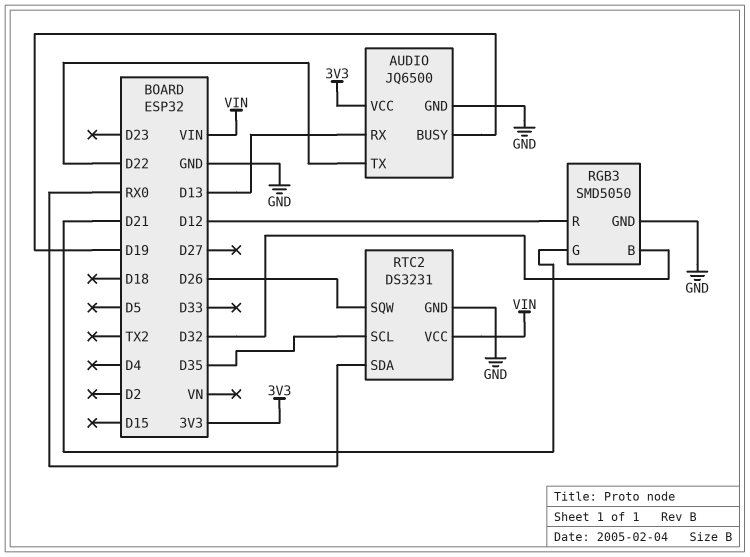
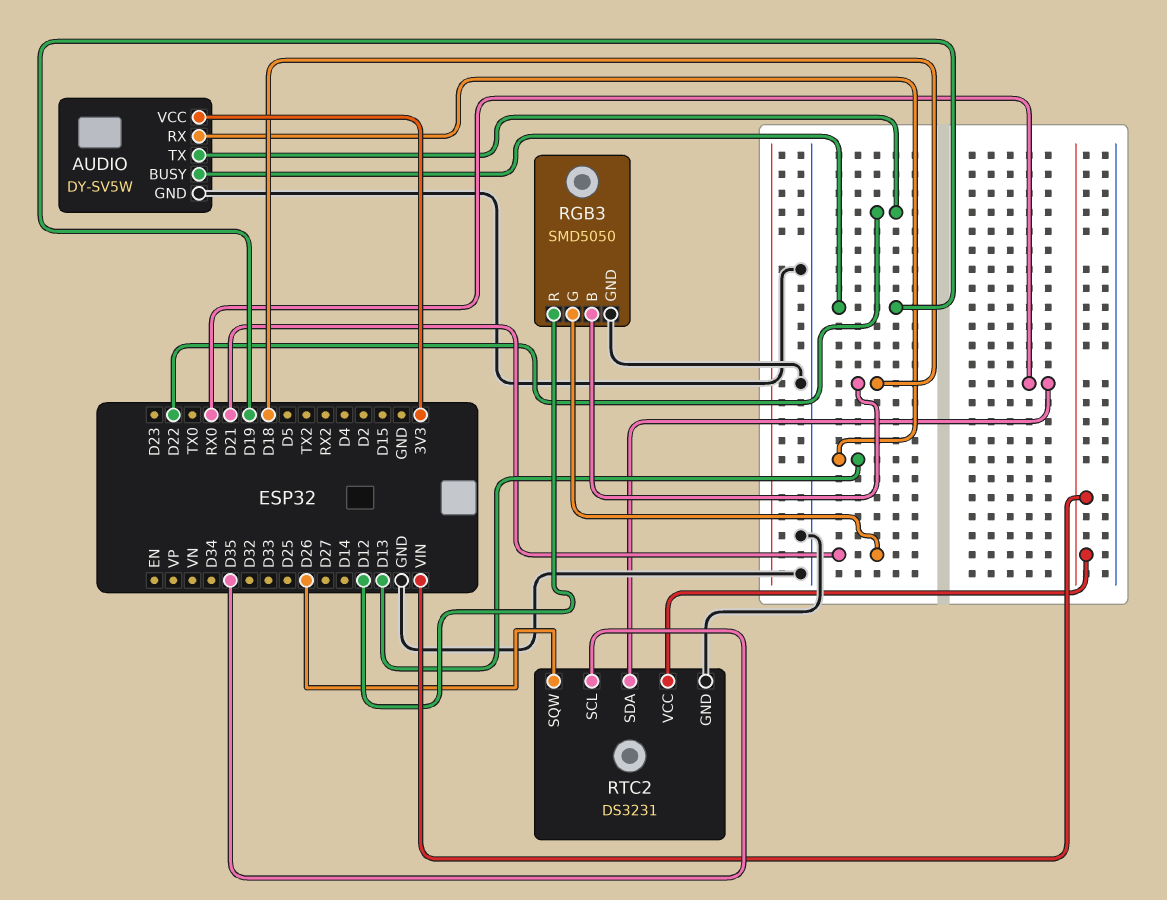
AUDIO: JQ6500 -> DY-SV5W
RGB3 pin B: D32 -> D18

